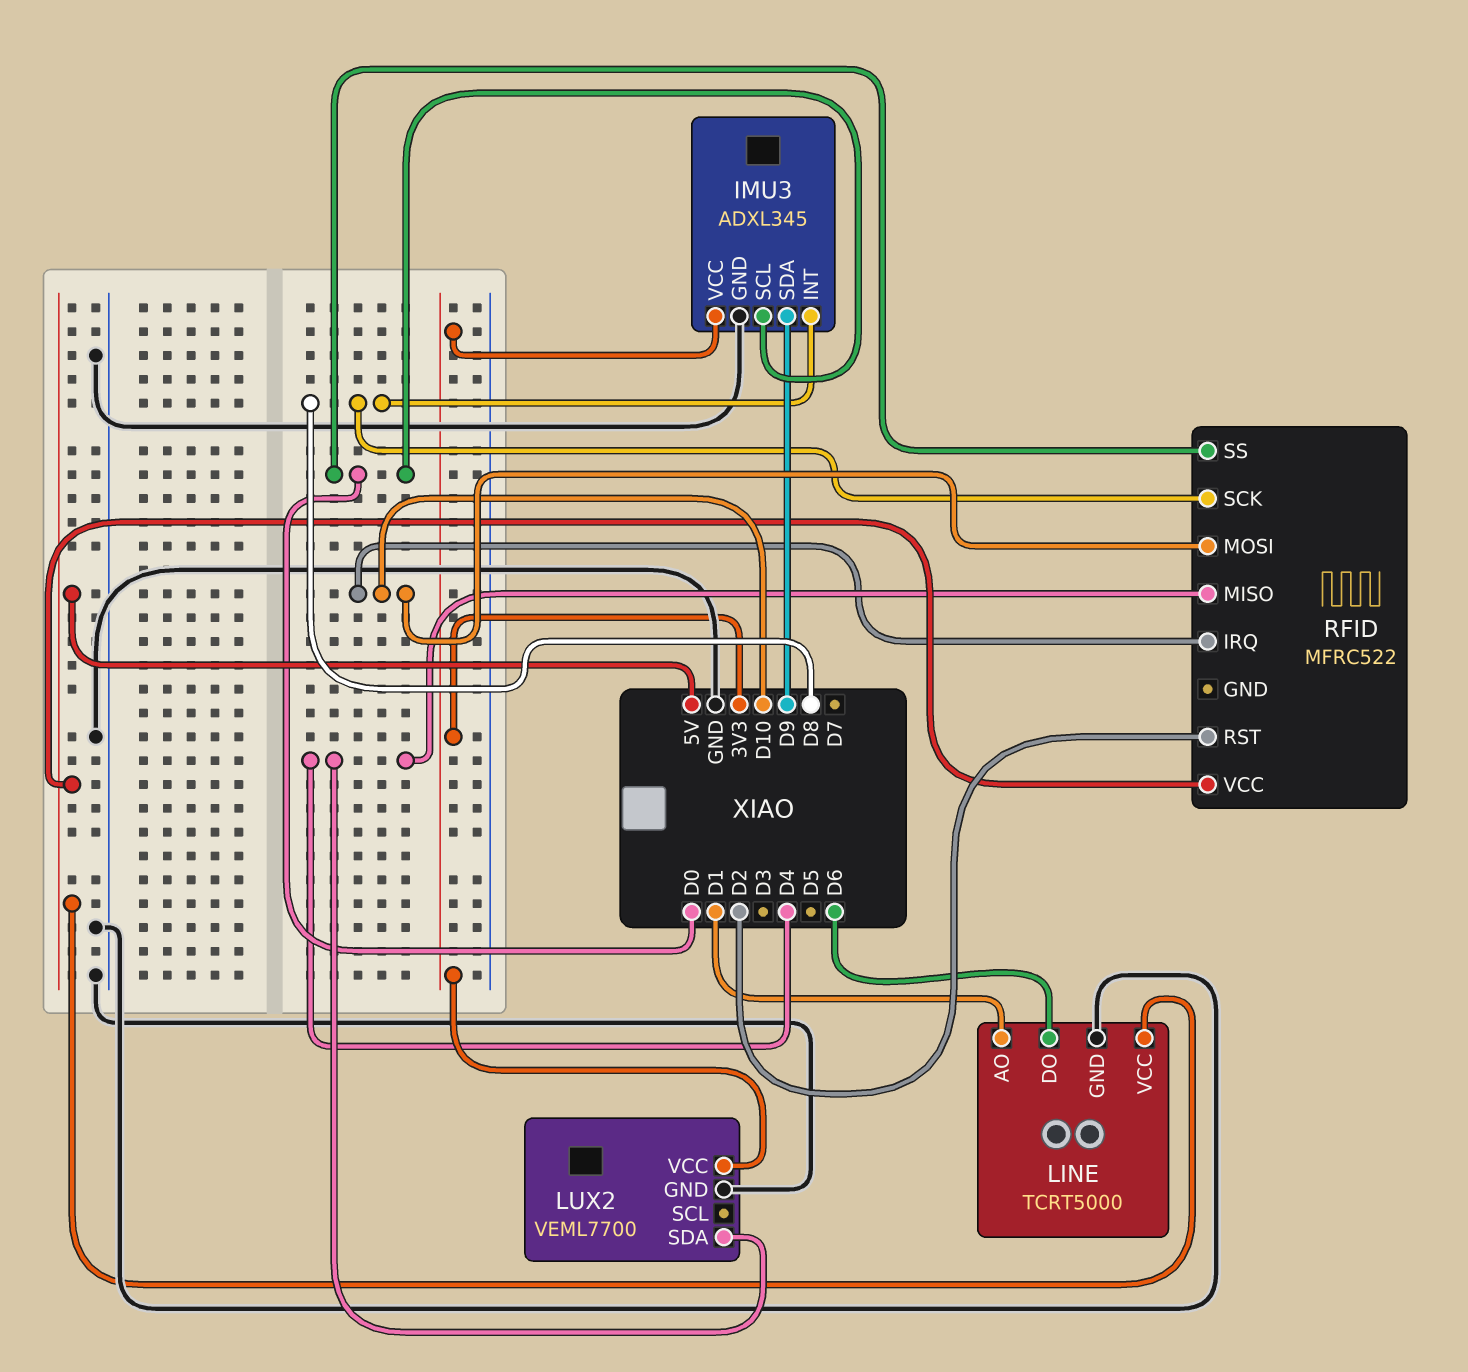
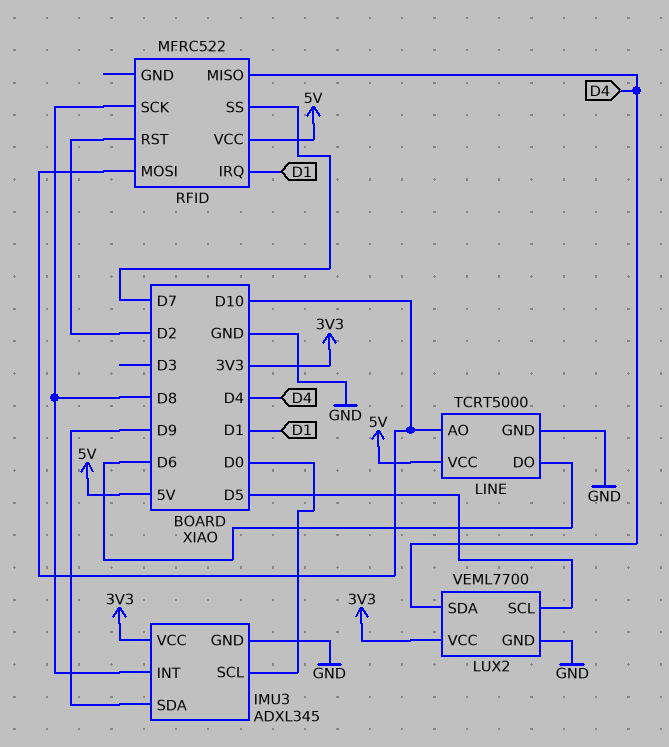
LINE pin AO: D1 -> D10
LUX2 pin SCL: none -> D5
RFID pin IRQ: D10 -> D1
RFID pin SS: D0 -> D7

